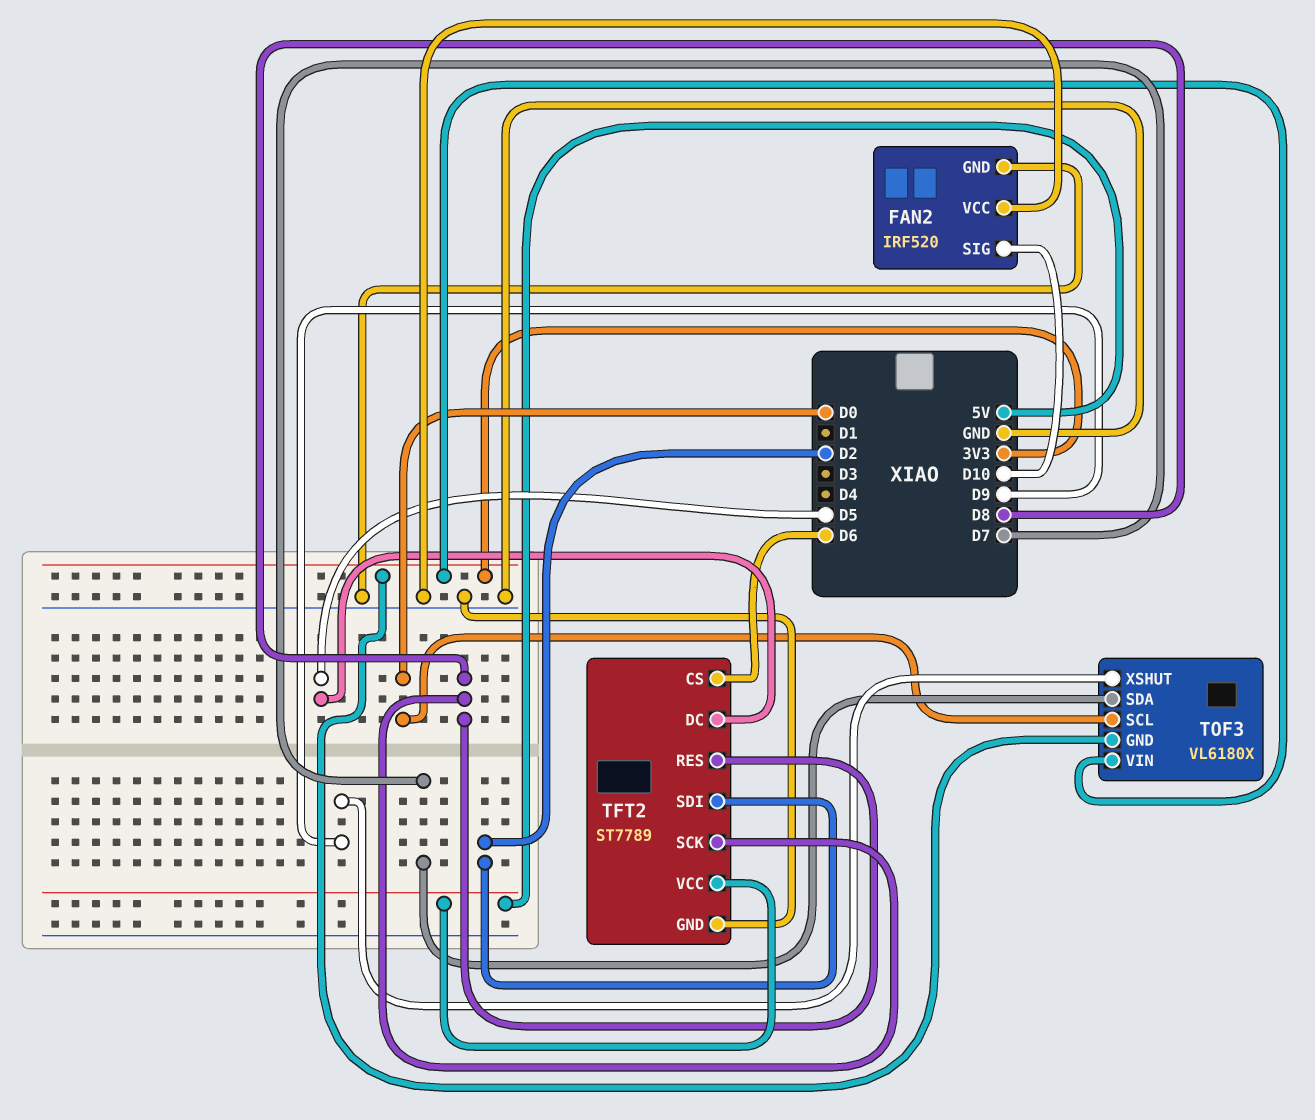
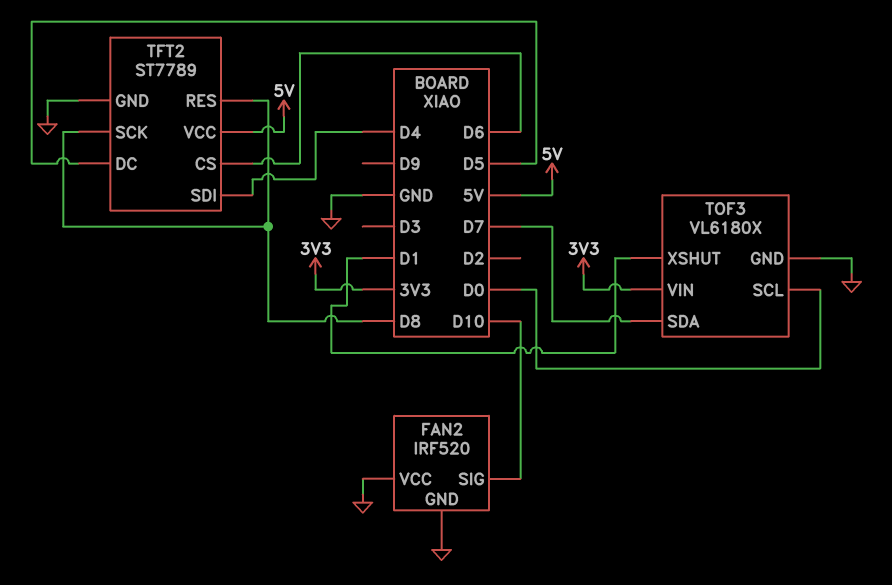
TFT2 pin SDI: D2 -> D4
TOF3 pin GND: 3V3 -> GND
TOF3 pin XSHUT: D9 -> D1

